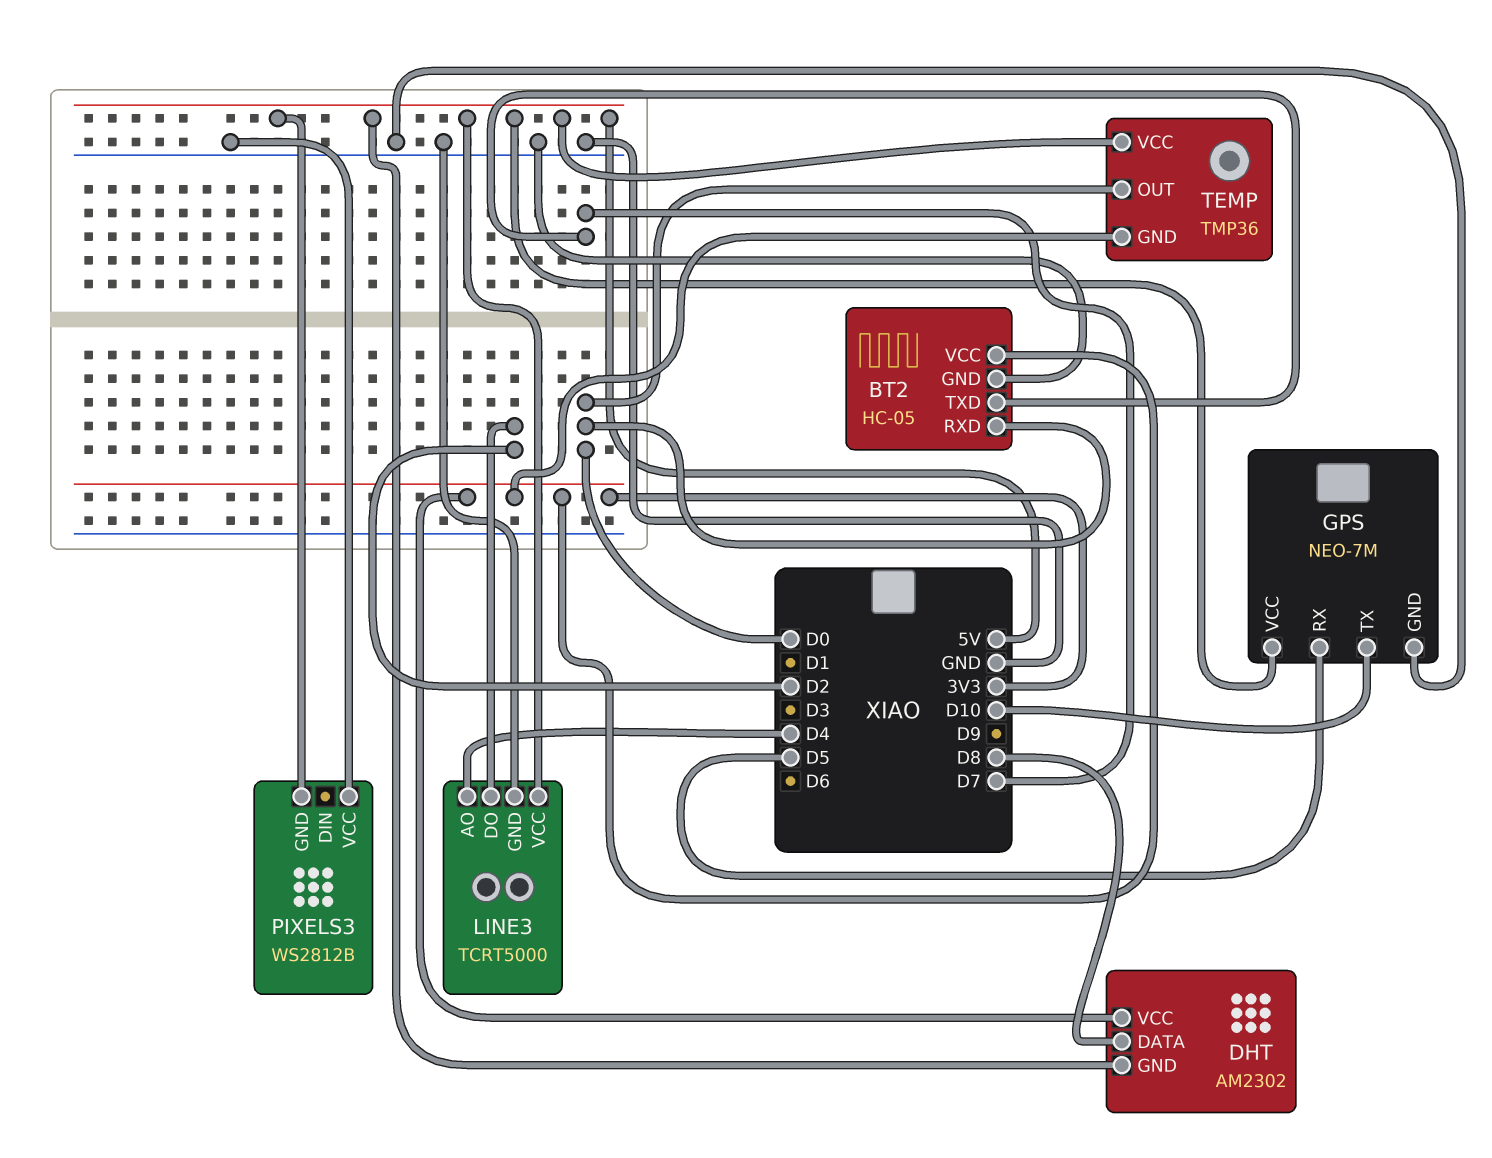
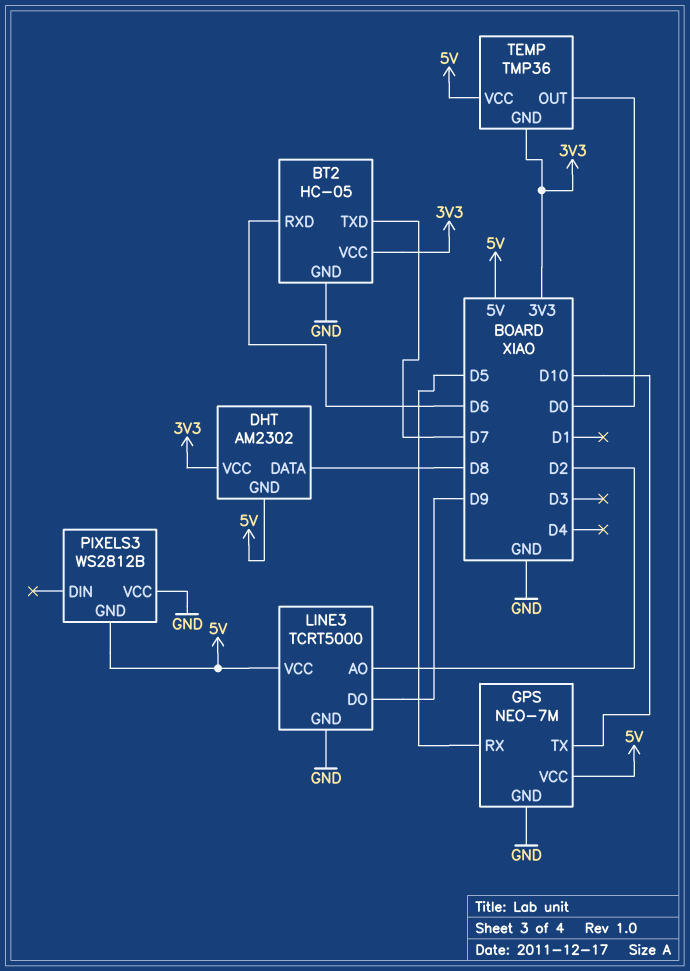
BT2 pin RXD: D0 -> D6
LINE3 pin AO: D4 -> D2
LINE3 pin DO: D2 -> D9

